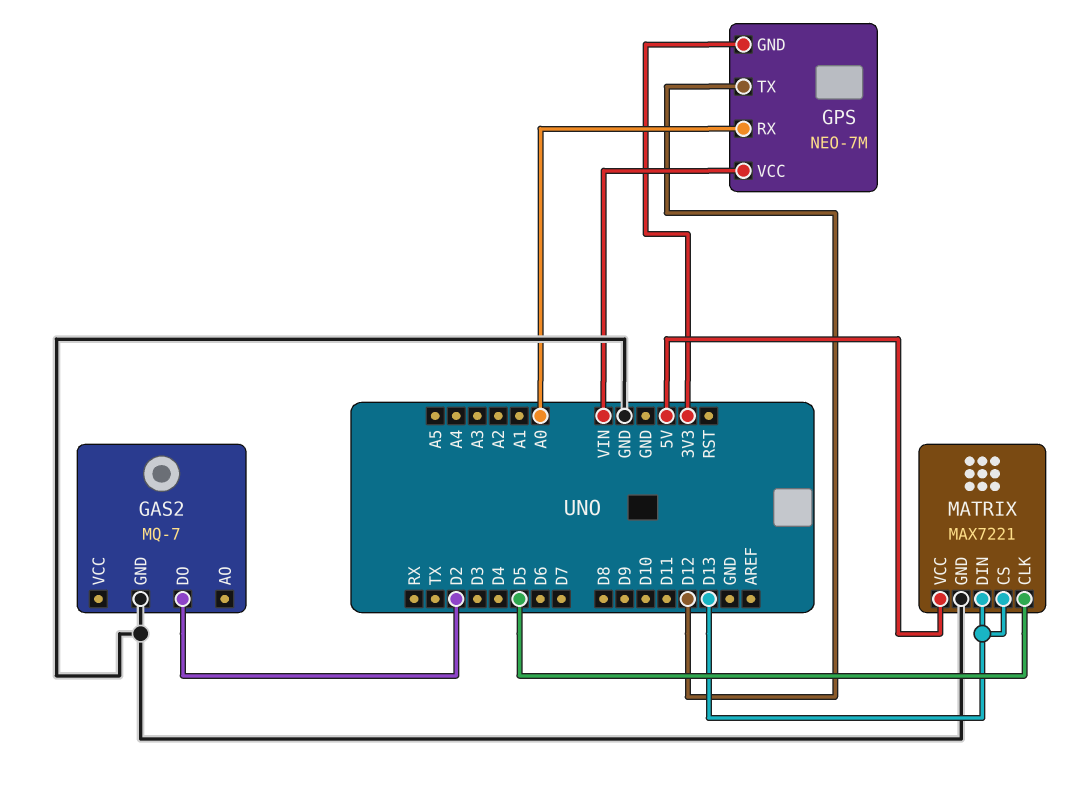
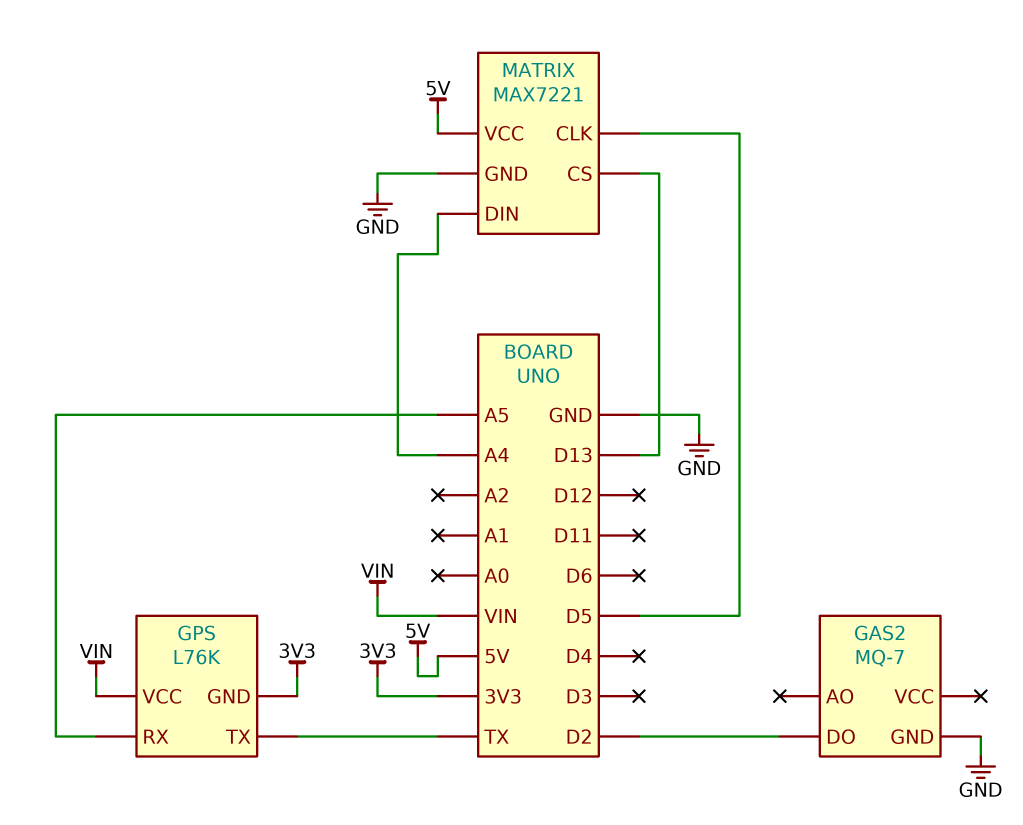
GPS: NEO-7M -> L76K
GPS pin RX: A0 -> A5
GPS pin TX: D12 -> TX
MATRIX pin DIN: D13 -> A4

